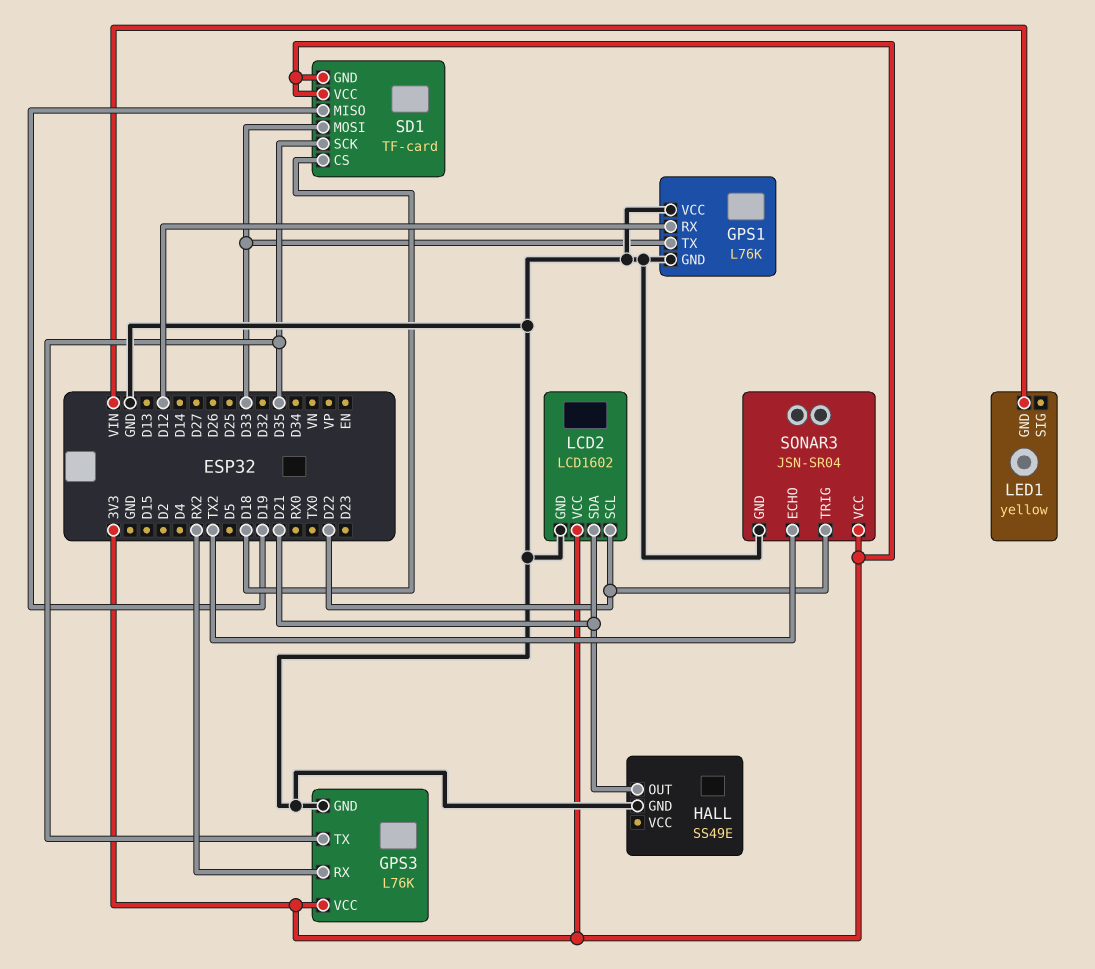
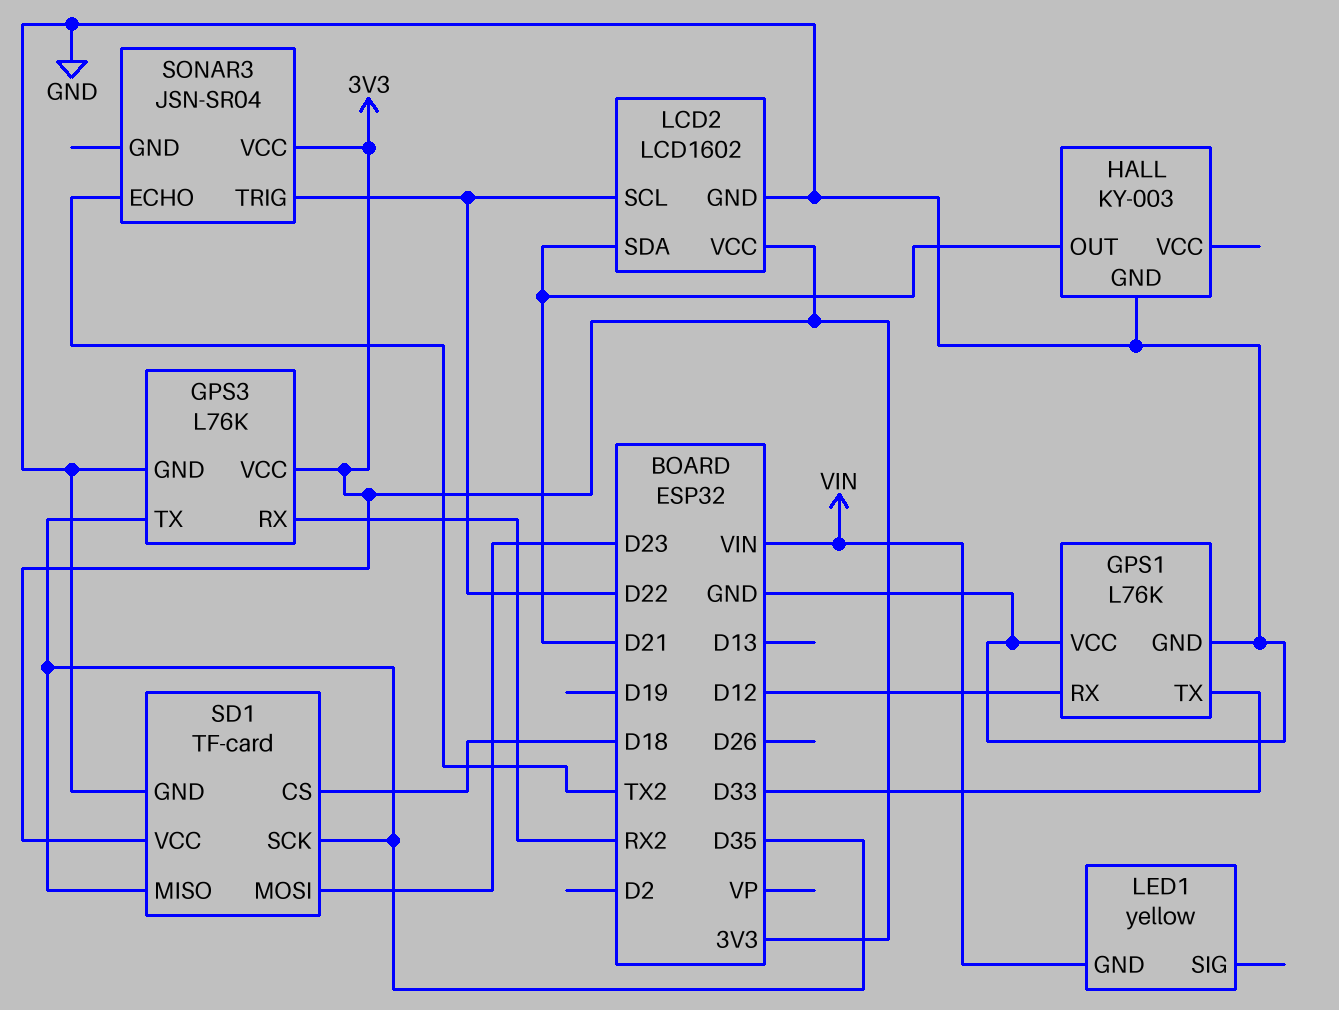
HALL: SS49E -> KY-003
SD1 pin GND: 3V3 -> GND
SD1 pin MISO: D19 -> D35
SD1 pin MOSI: D33 -> D23
SONAR3 pin GND: GND -> none

